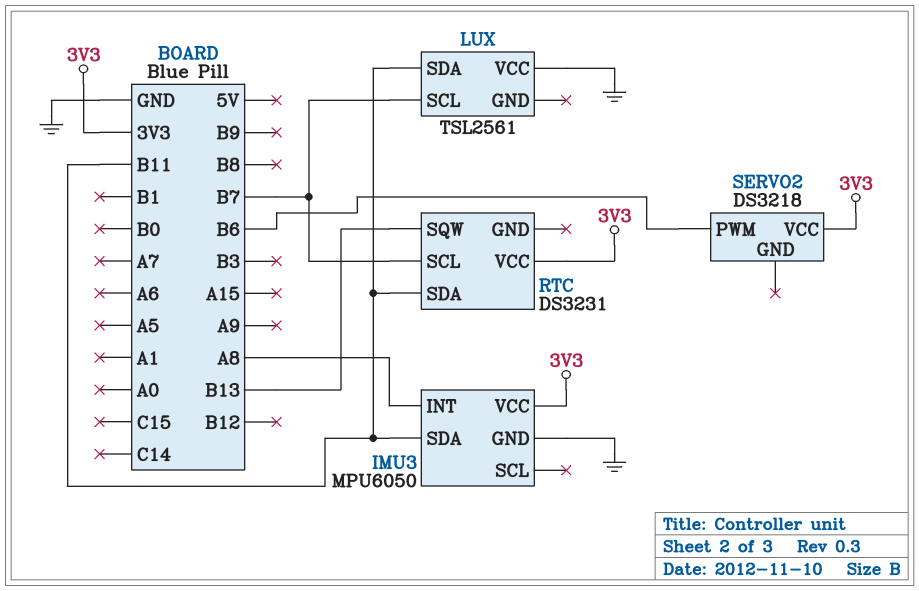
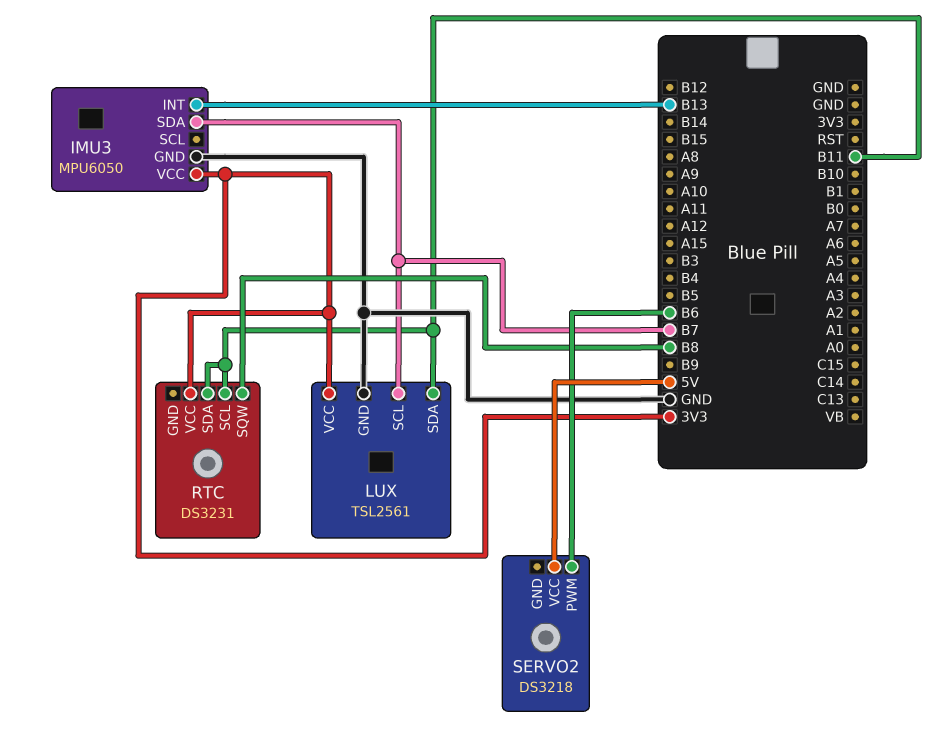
IMU3 pin INT: A8 -> B13
IMU3 pin SDA: B11 -> B7
LUX pin GND: none -> GND
LUX pin VCC: GND -> 3V3
RTC pin SCL: B7 -> B11
RTC pin SQW: B13 -> B8
SERVO2 pin VCC: 3V3 -> 5V

